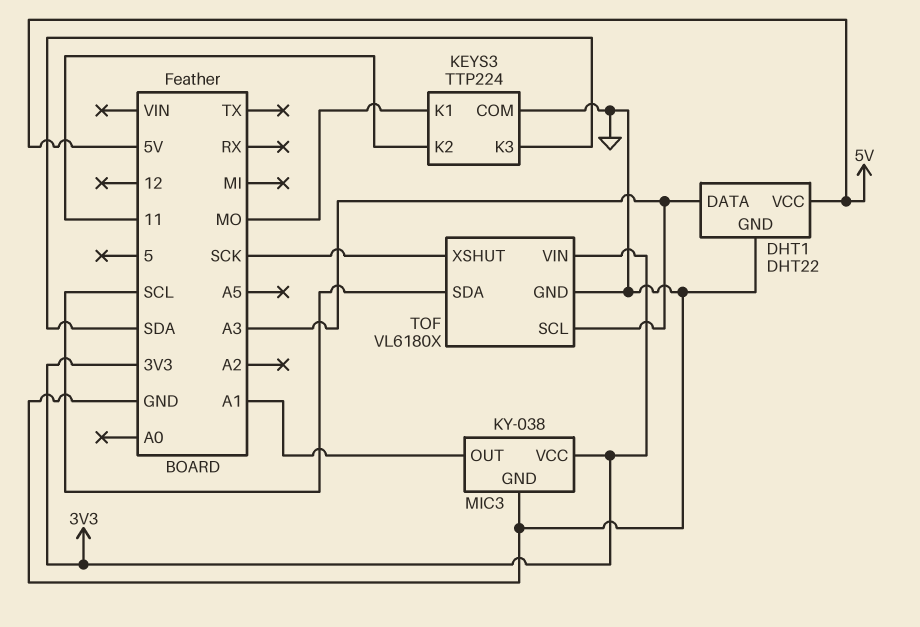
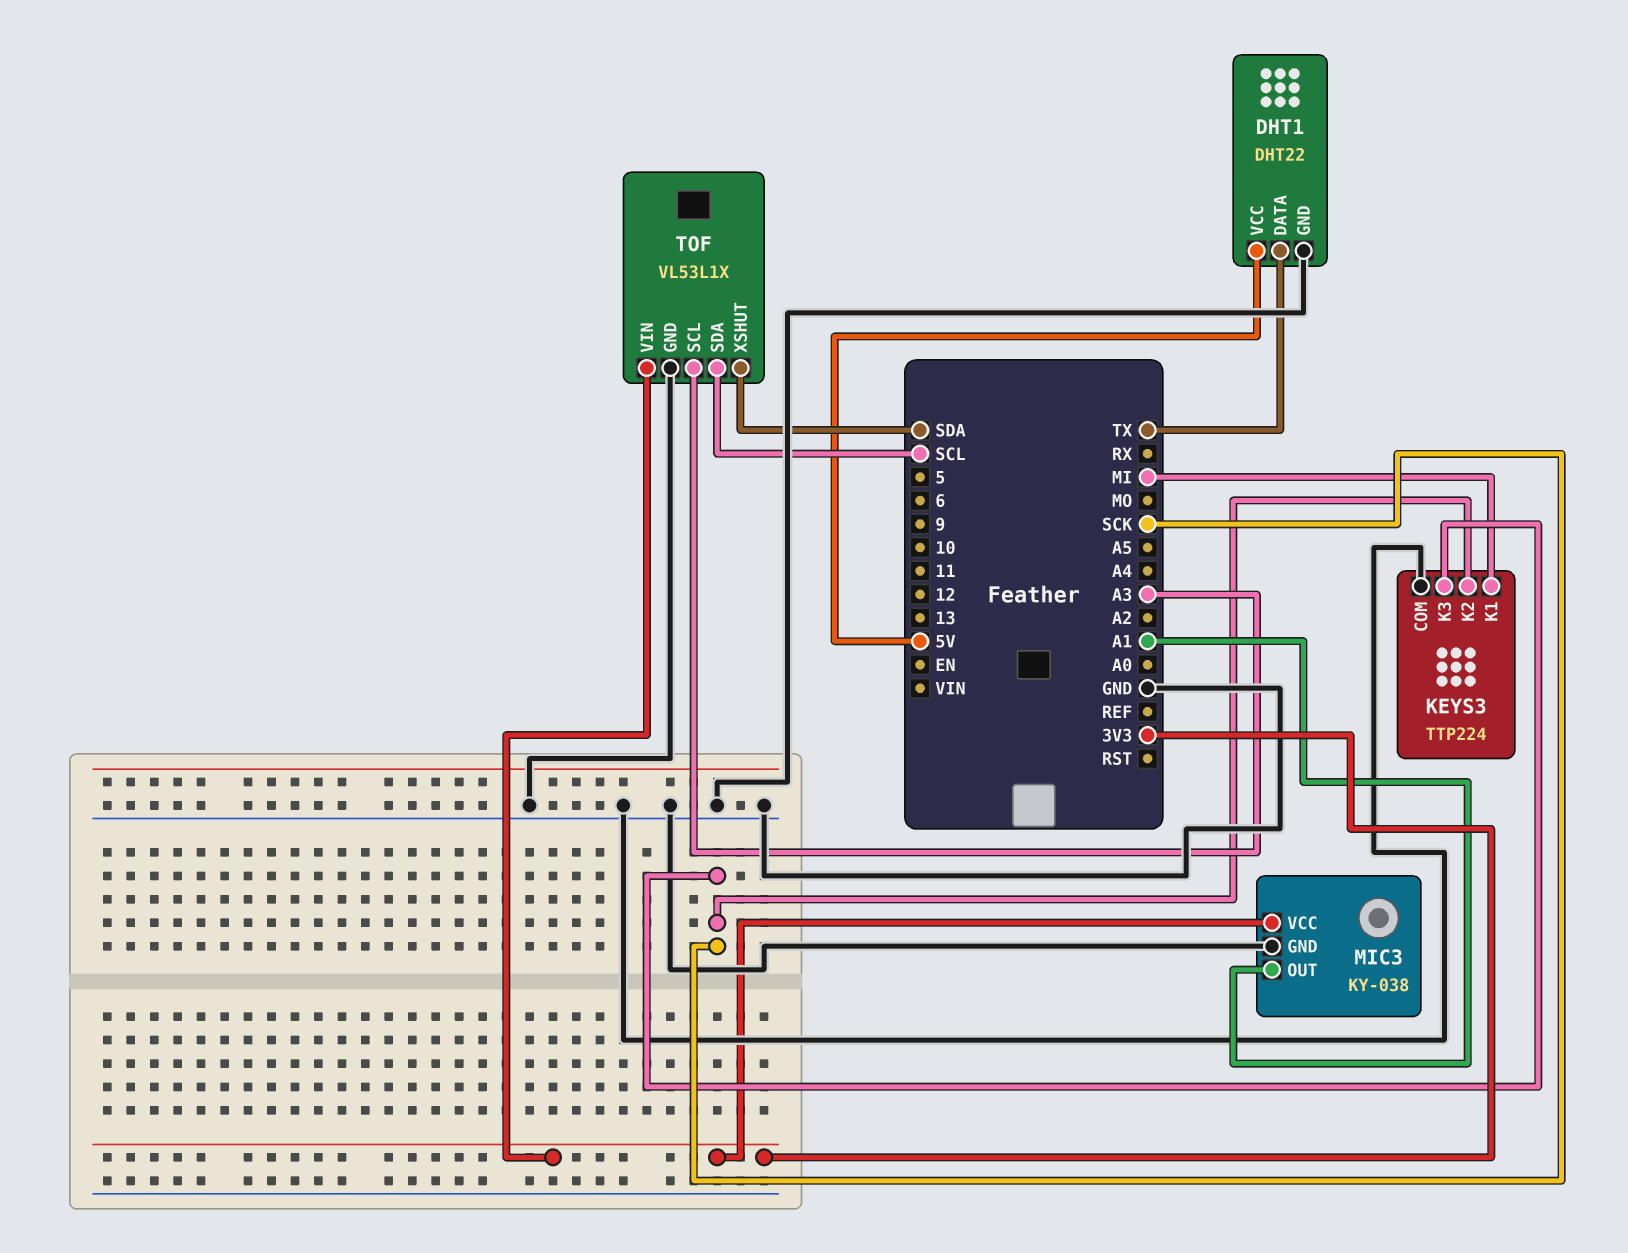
DHT1 pin DATA: A3 -> TX
KEYS3 pin K1: MO -> MI
KEYS3 pin K2: 11 -> SCK
KEYS3 pin K3: SDA -> SCK
TOF: VL6180X -> VL53L1X
TOF pin XSHUT: SCK -> SDA

